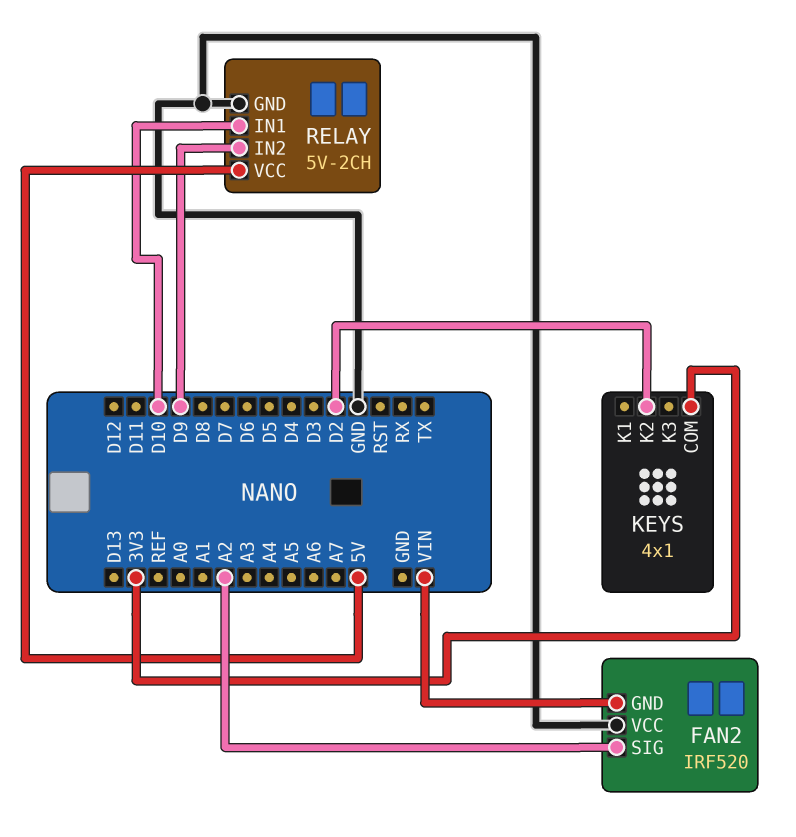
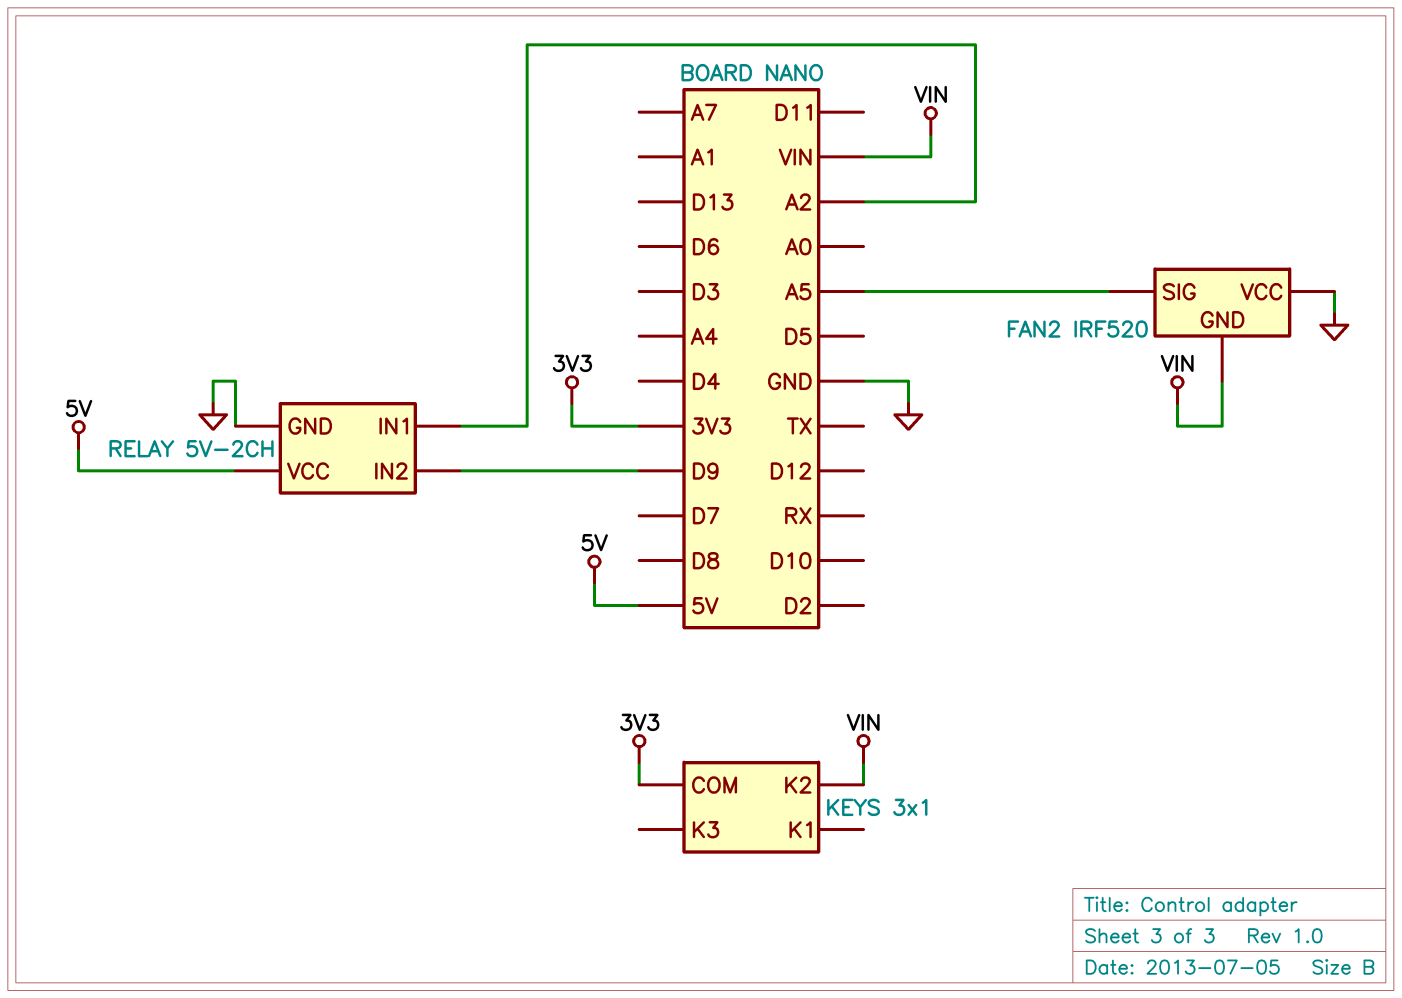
FAN2 pin SIG: A2 -> A5
KEYS: 4x1 -> 3x1
KEYS pin K2: D2 -> VIN
RELAY pin IN1: D10 -> A2

